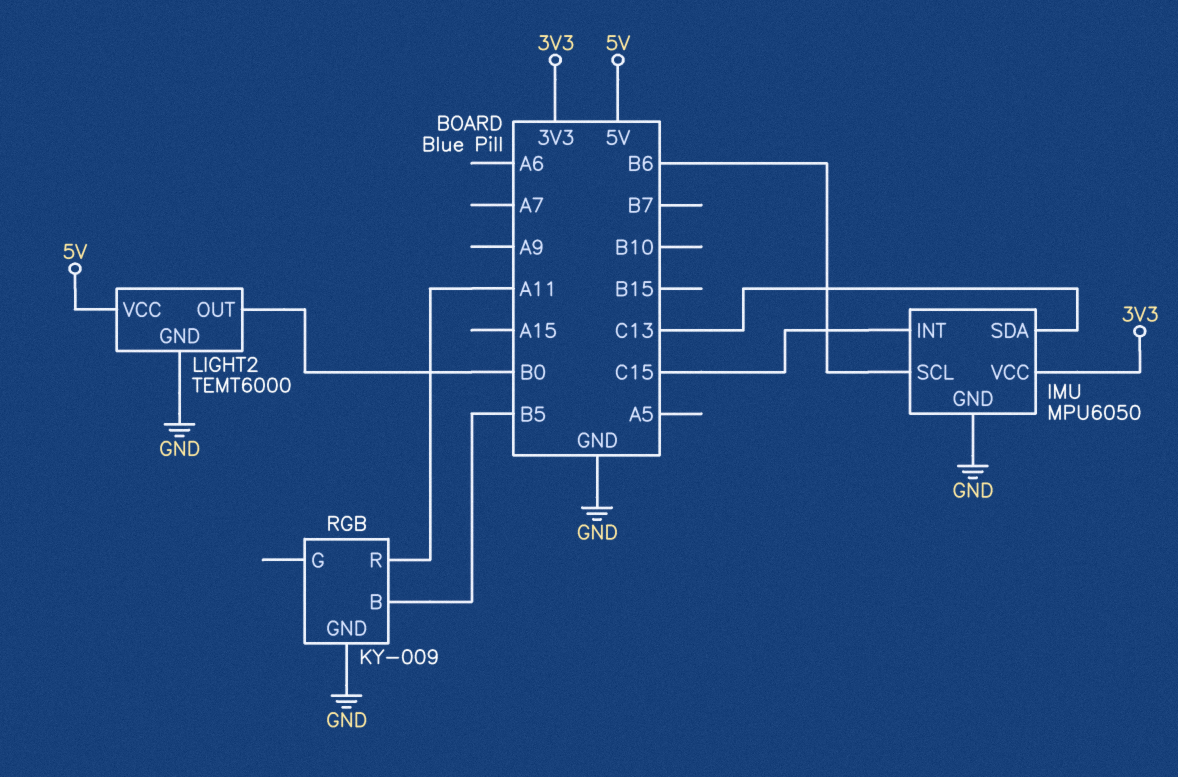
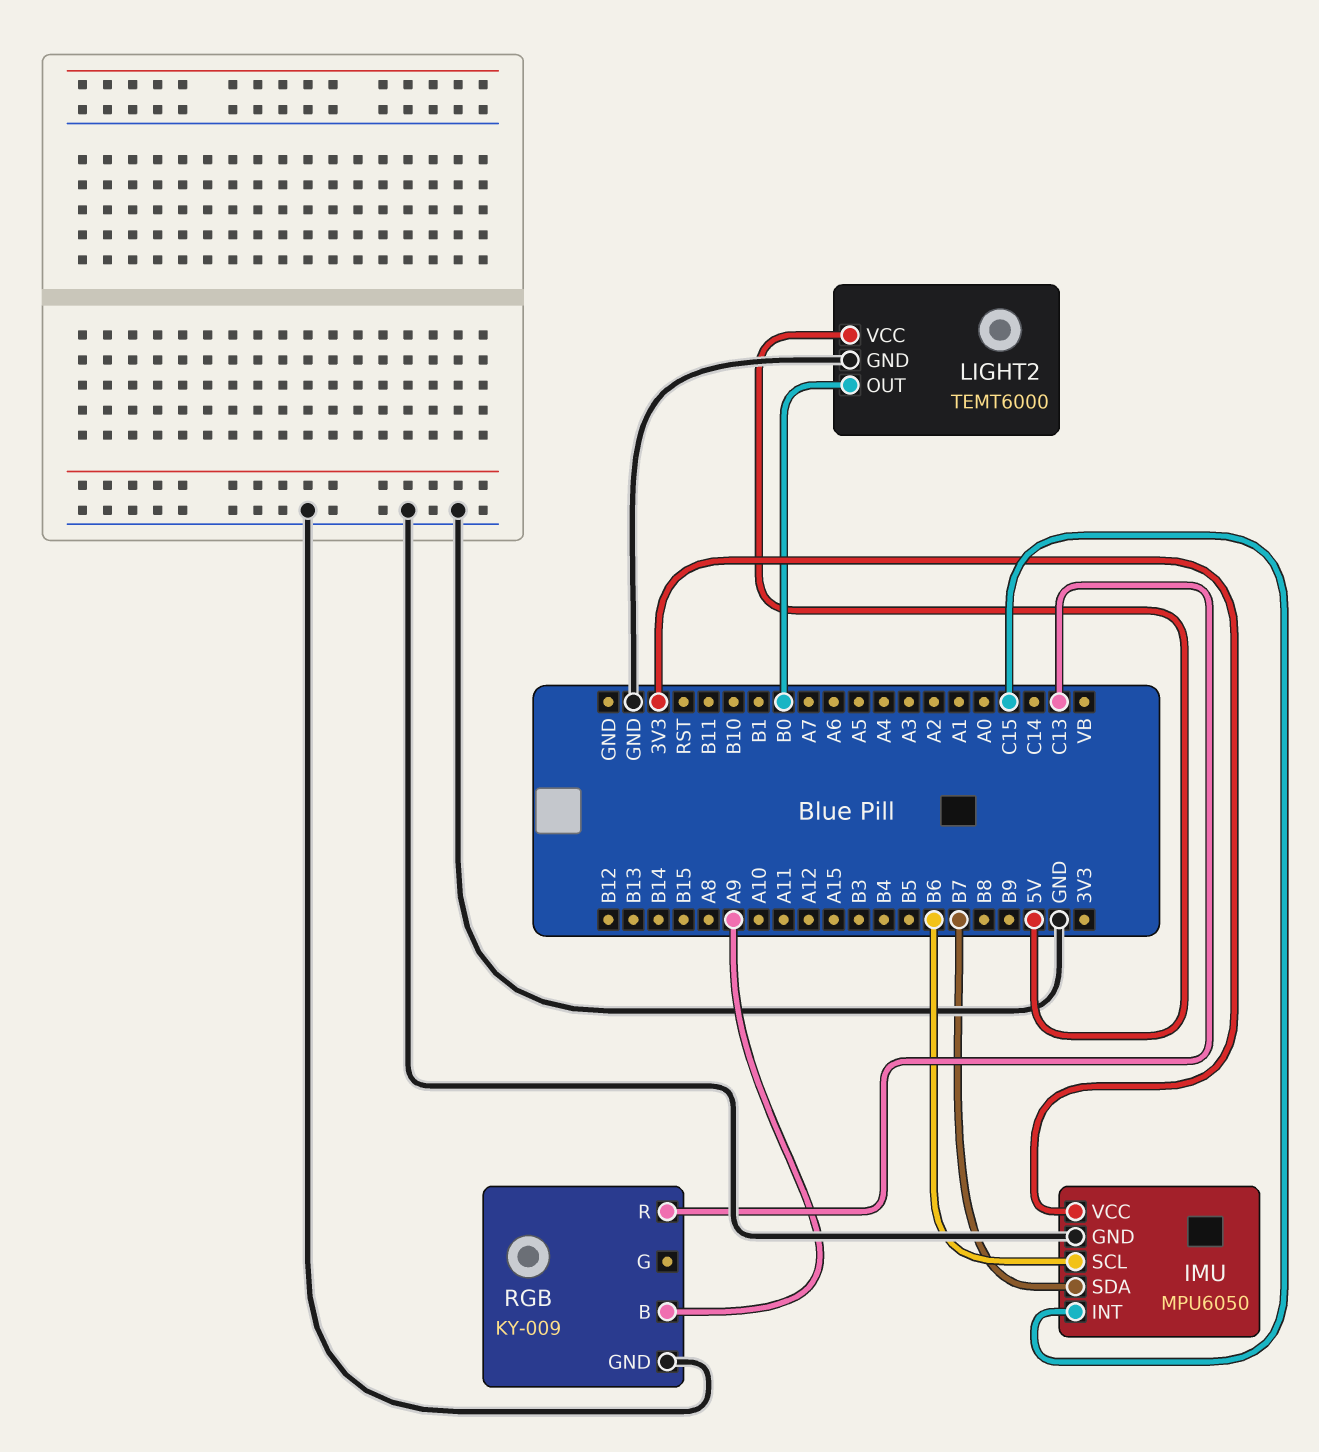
IMU pin SDA: C13 -> B7
RGB pin B: B5 -> A9
RGB pin R: A11 -> C13

